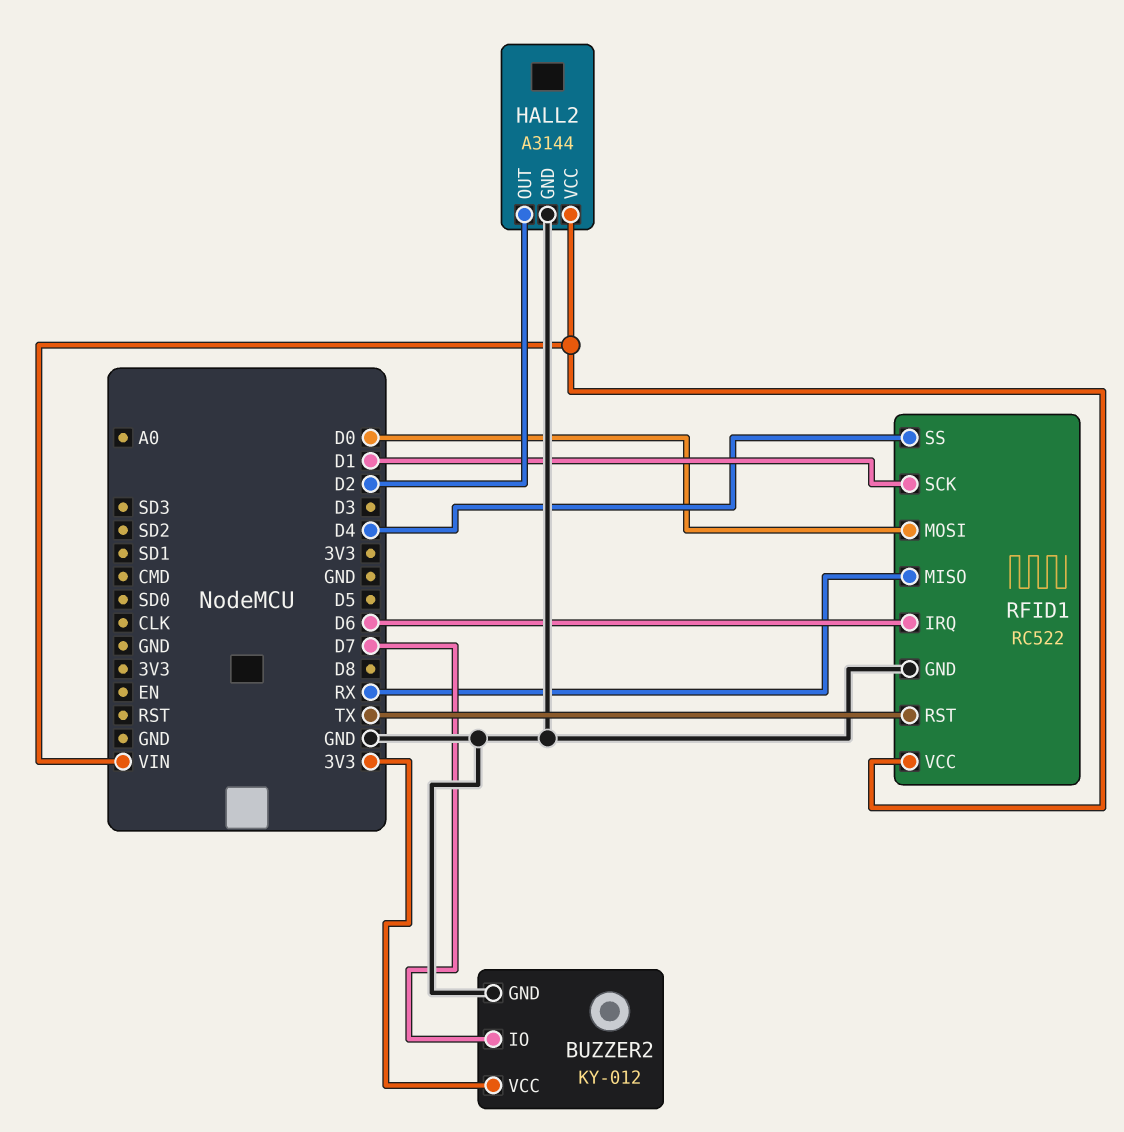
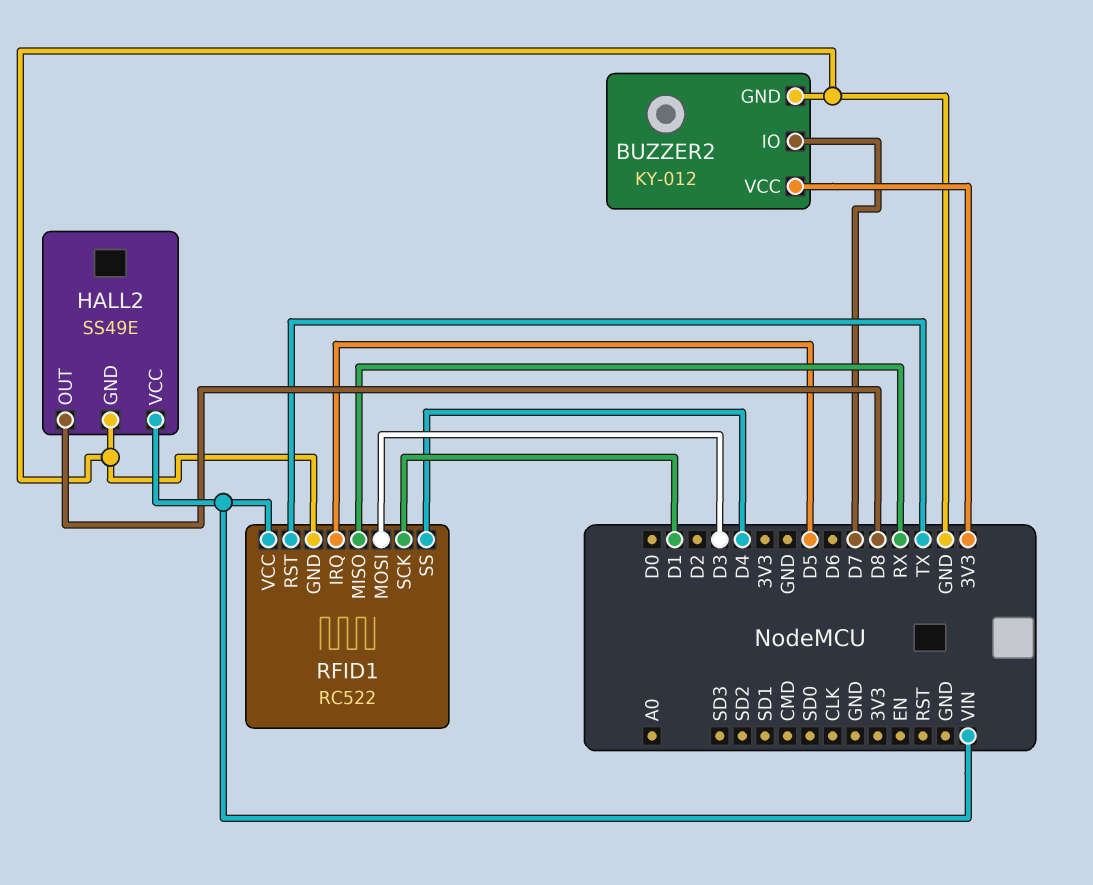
HALL2: A3144 -> SS49E
HALL2 pin OUT: D2 -> D8
RFID1 pin IRQ: D6 -> D5
RFID1 pin MOSI: D0 -> D3

